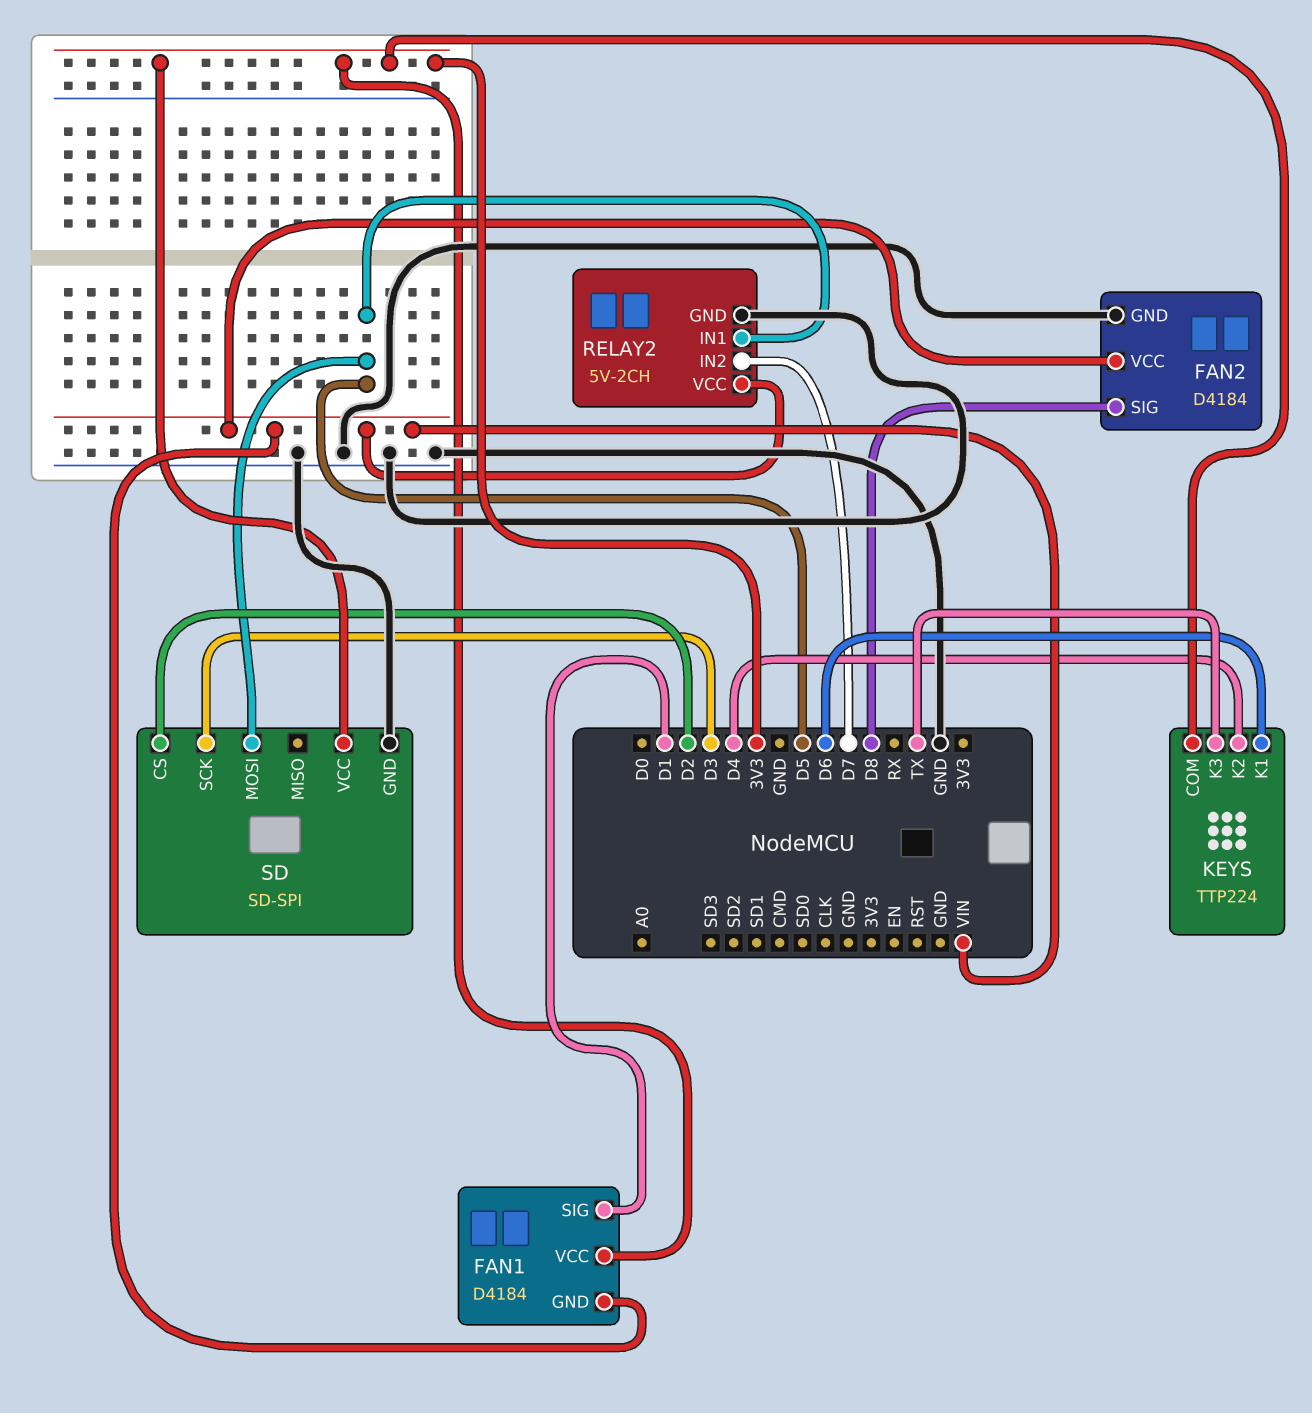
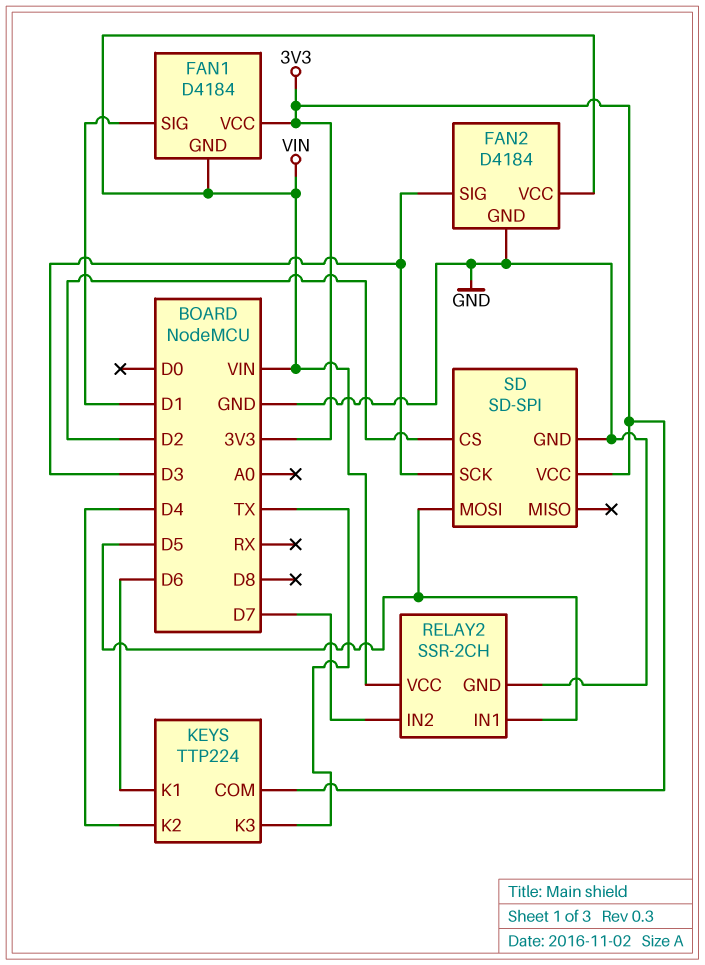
FAN2 pin SIG: D8 -> D3
RELAY2: 5V-2CH -> SSR-2CH

